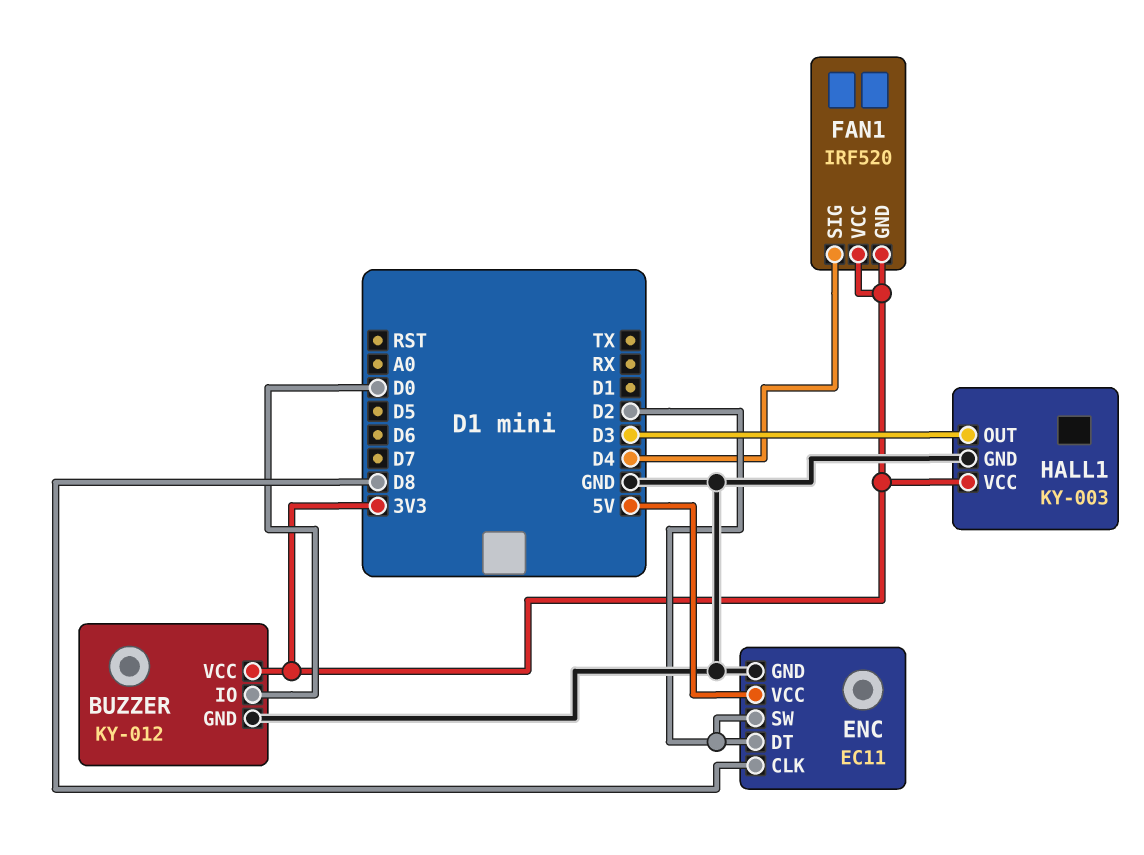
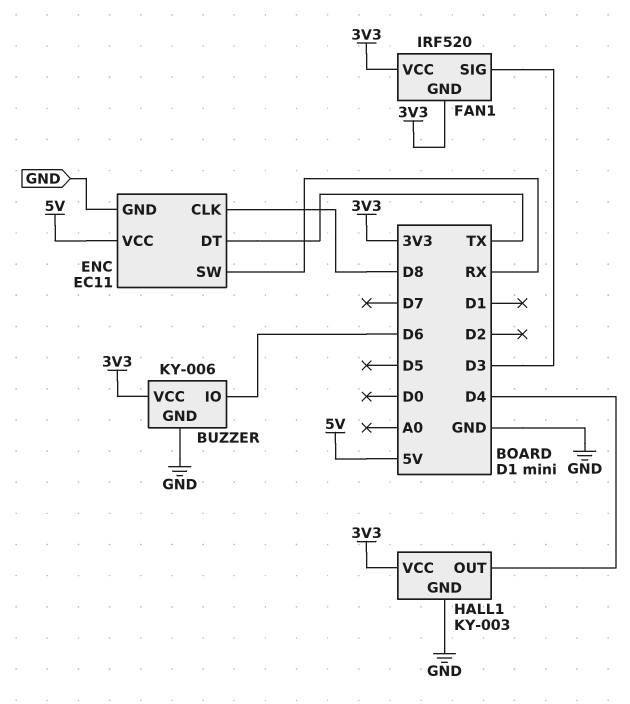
BUZZER: KY-012 -> KY-006
BUZZER pin IO: D0 -> D6
ENC pin DT: D2 -> TX
ENC pin SW: D2 -> RX
FAN1 pin SIG: D4 -> D3
HALL1 pin OUT: D3 -> D4

